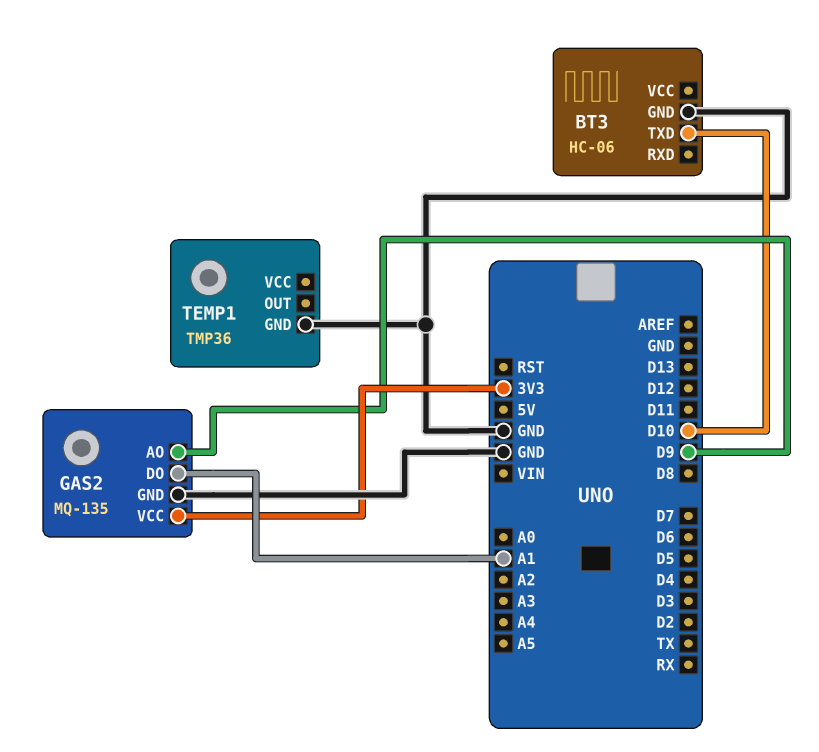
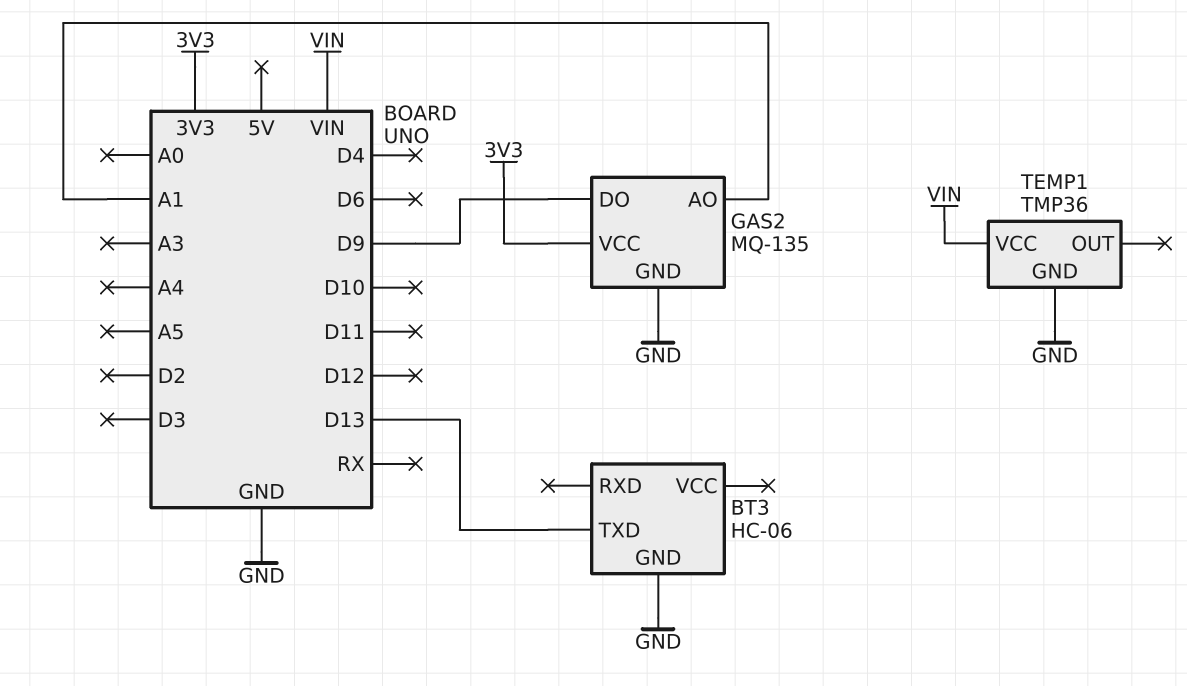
BT3 pin TXD: D10 -> D13
GAS2 pin AO: D9 -> A1
GAS2 pin DO: A1 -> D9
TEMP1 pin VCC: none -> VIN

